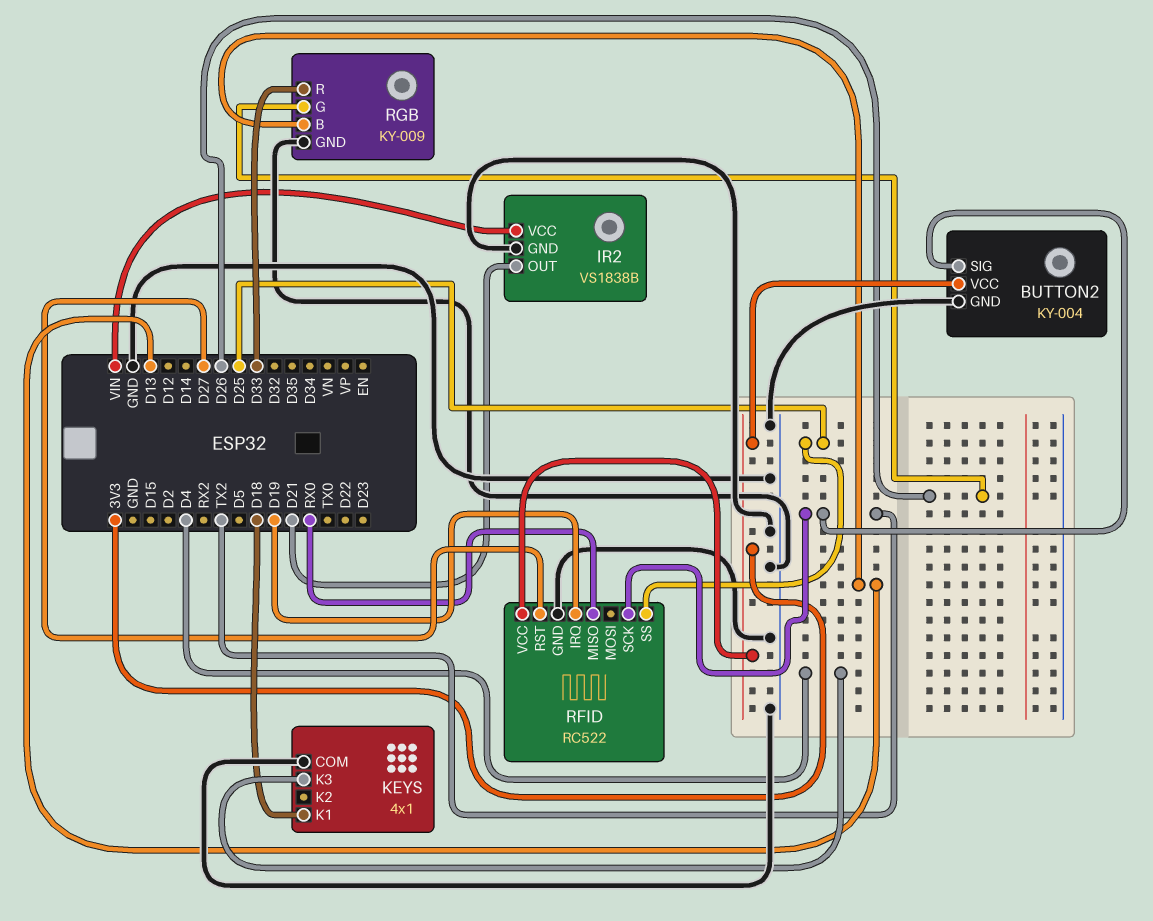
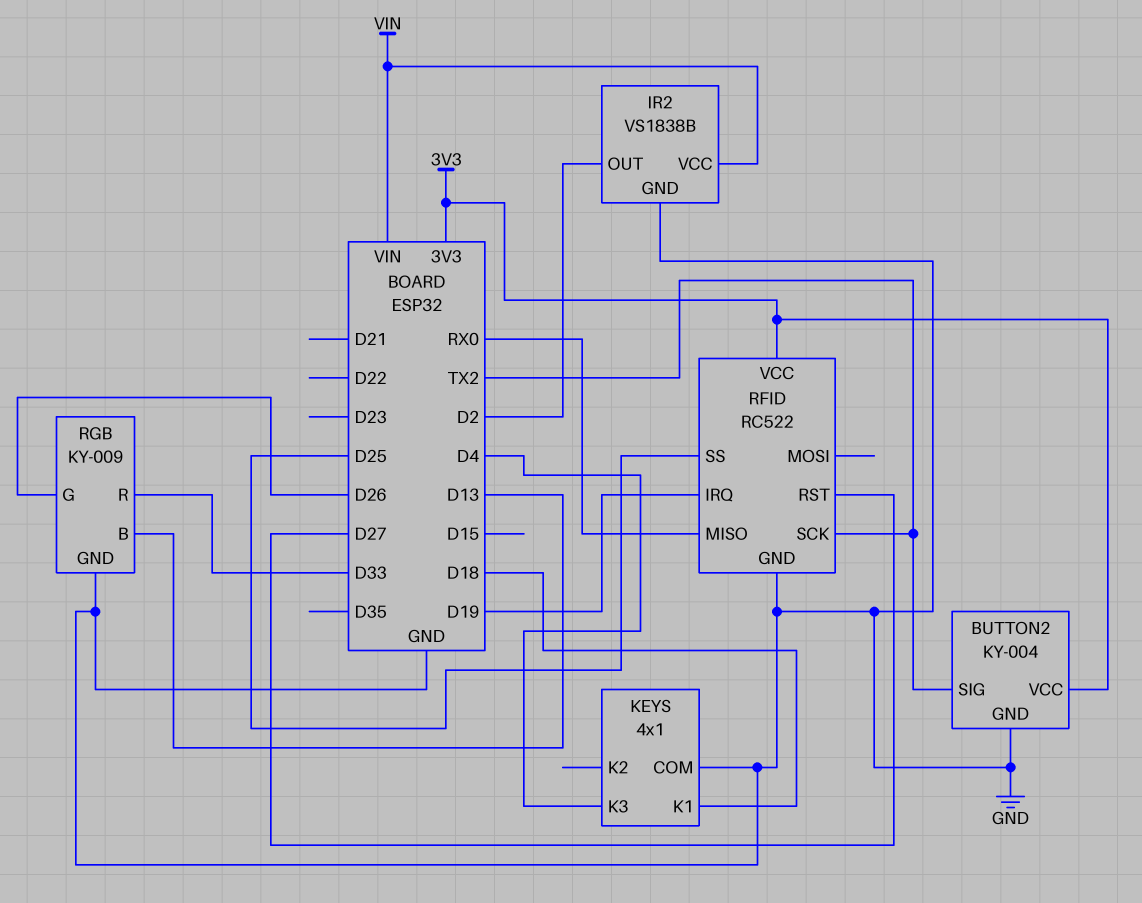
IR2 pin OUT: D21 -> D2

